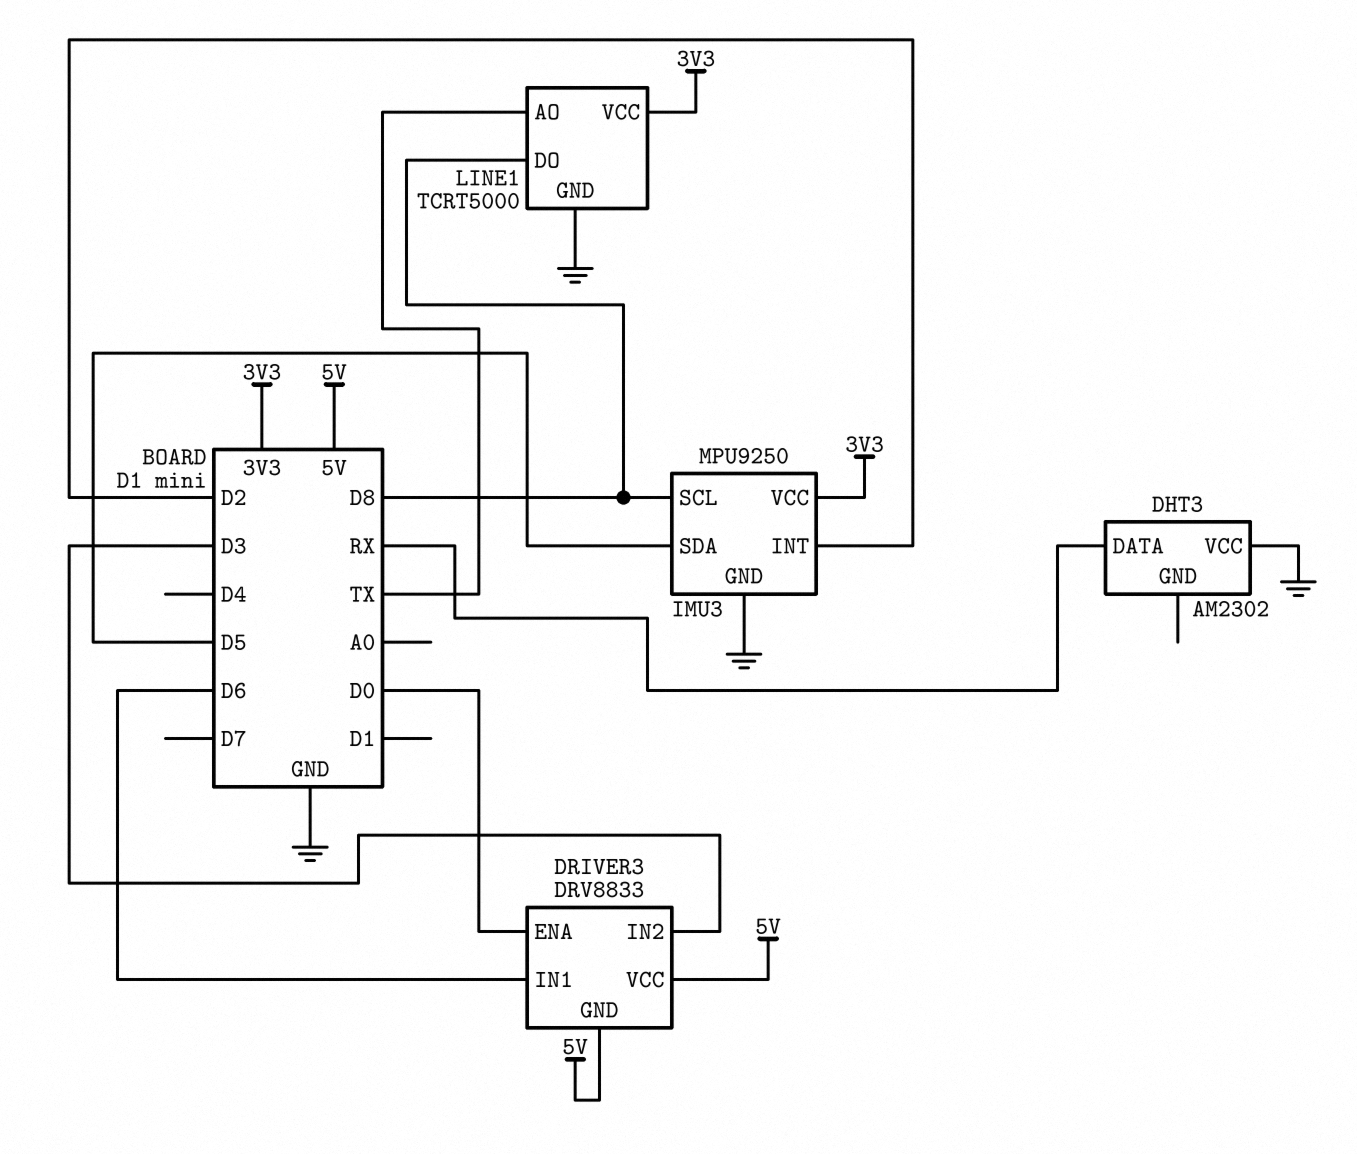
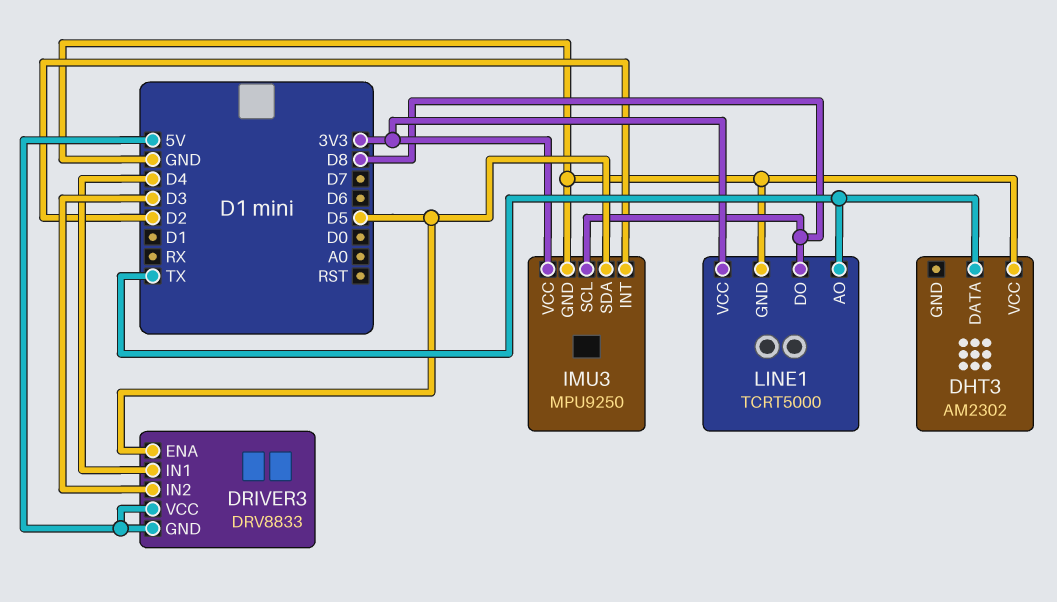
DHT3 pin DATA: RX -> TX
DRIVER3 pin ENA: D0 -> D5
DRIVER3 pin IN1: D6 -> D4

